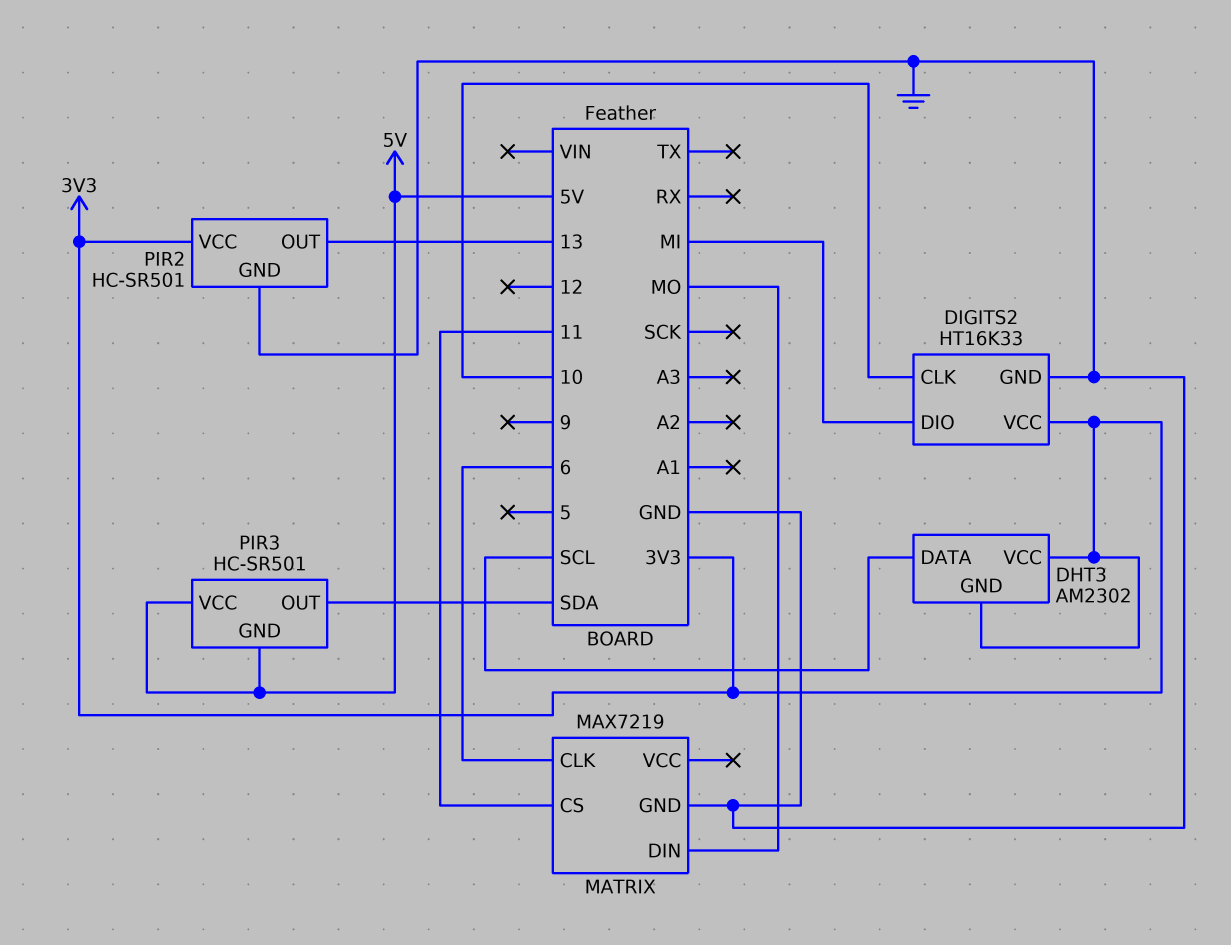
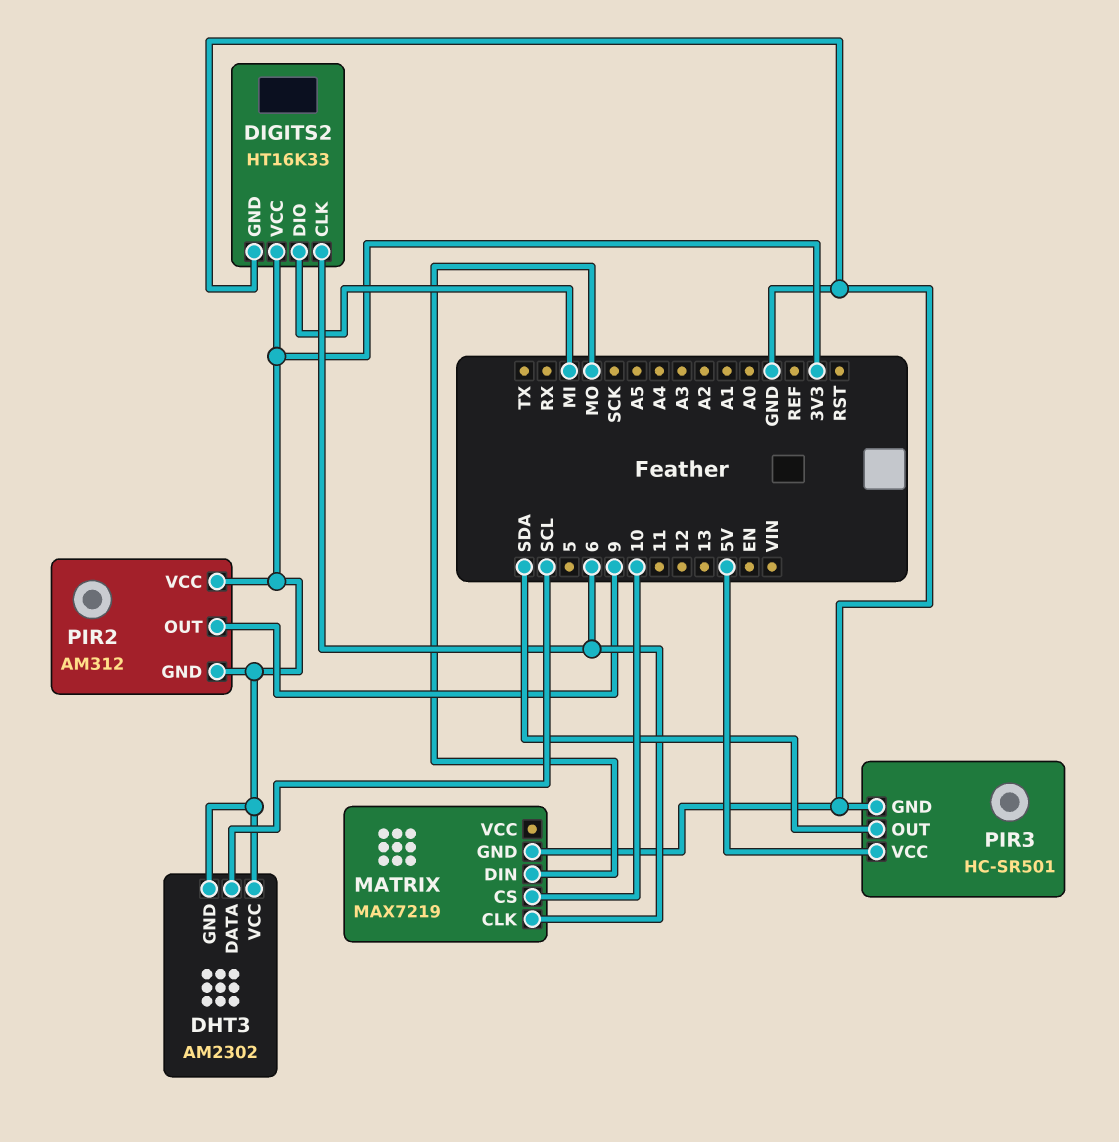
DIGITS2 pin CLK: 10 -> 6
MATRIX pin CS: 11 -> 10
PIR2: HC-SR501 -> AM312
PIR2 pin GND: GND -> 3V3
PIR2 pin OUT: 13 -> 9
PIR3 pin GND: 5V -> GND

